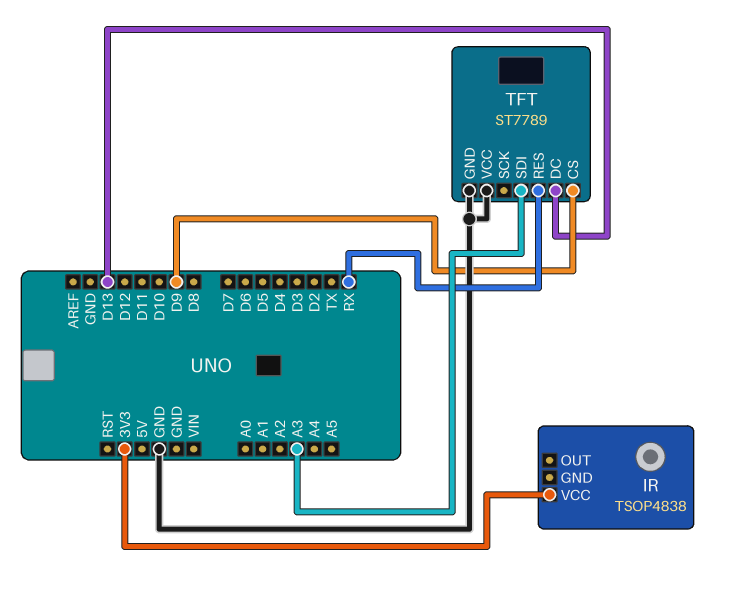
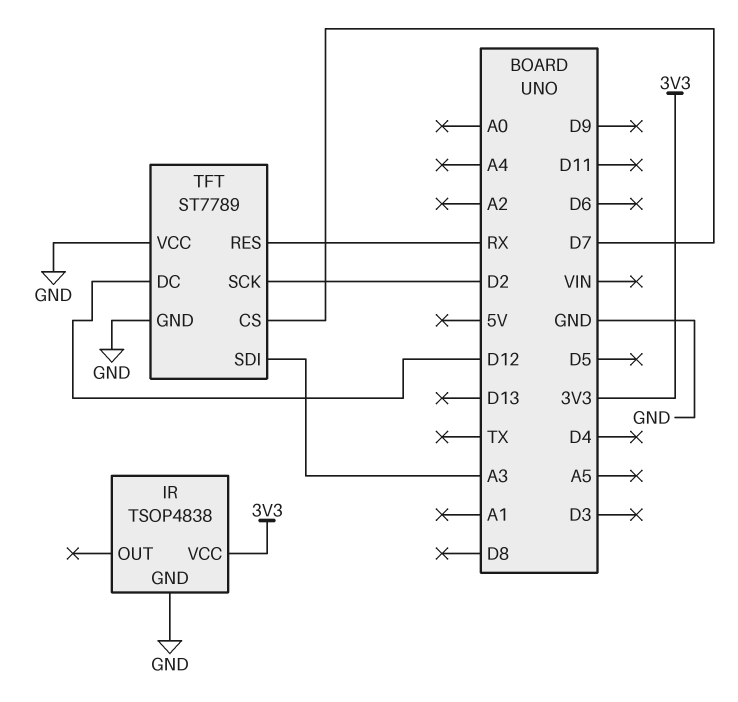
IR pin GND: none -> GND
TFT pin CS: D9 -> D7
TFT pin DC: D13 -> D12
TFT pin SCK: none -> D2

